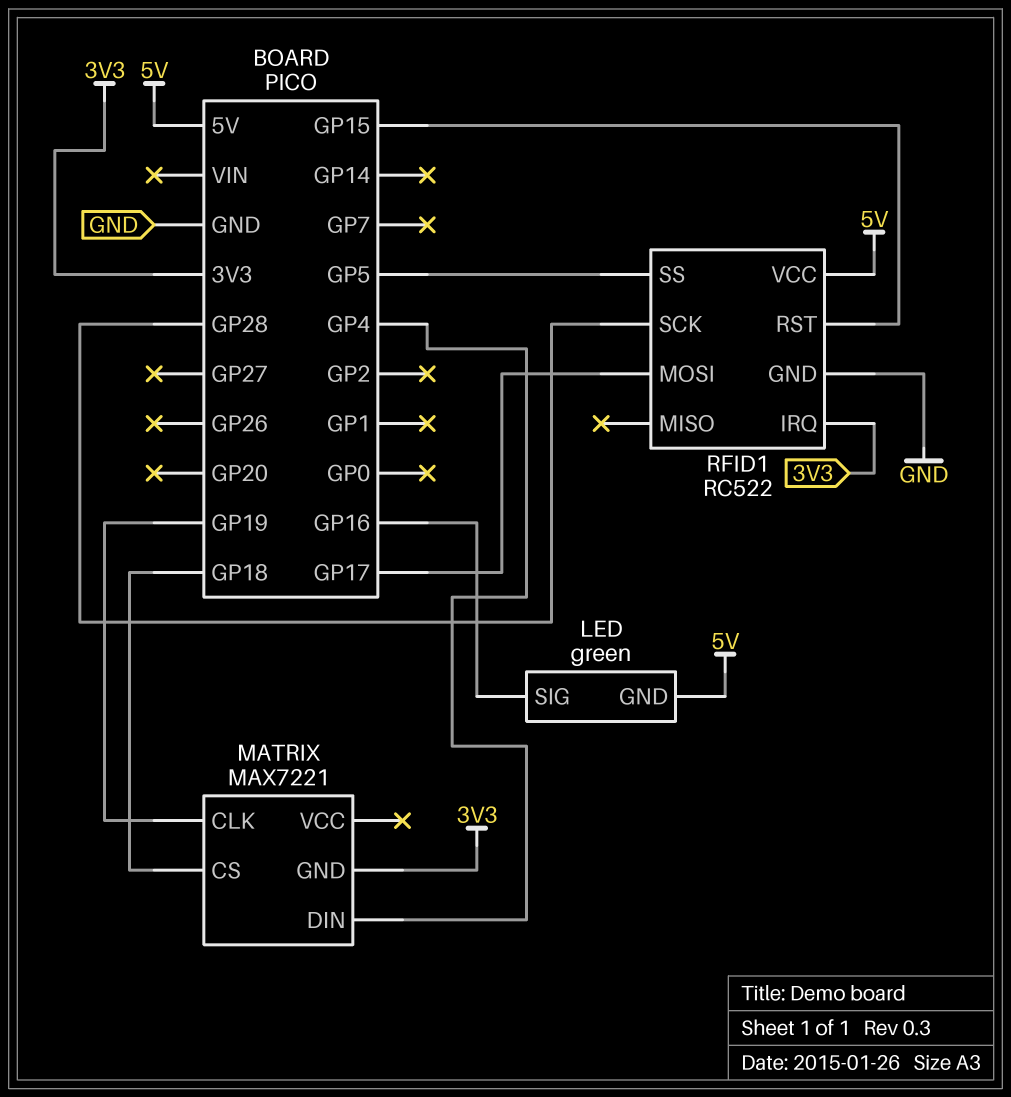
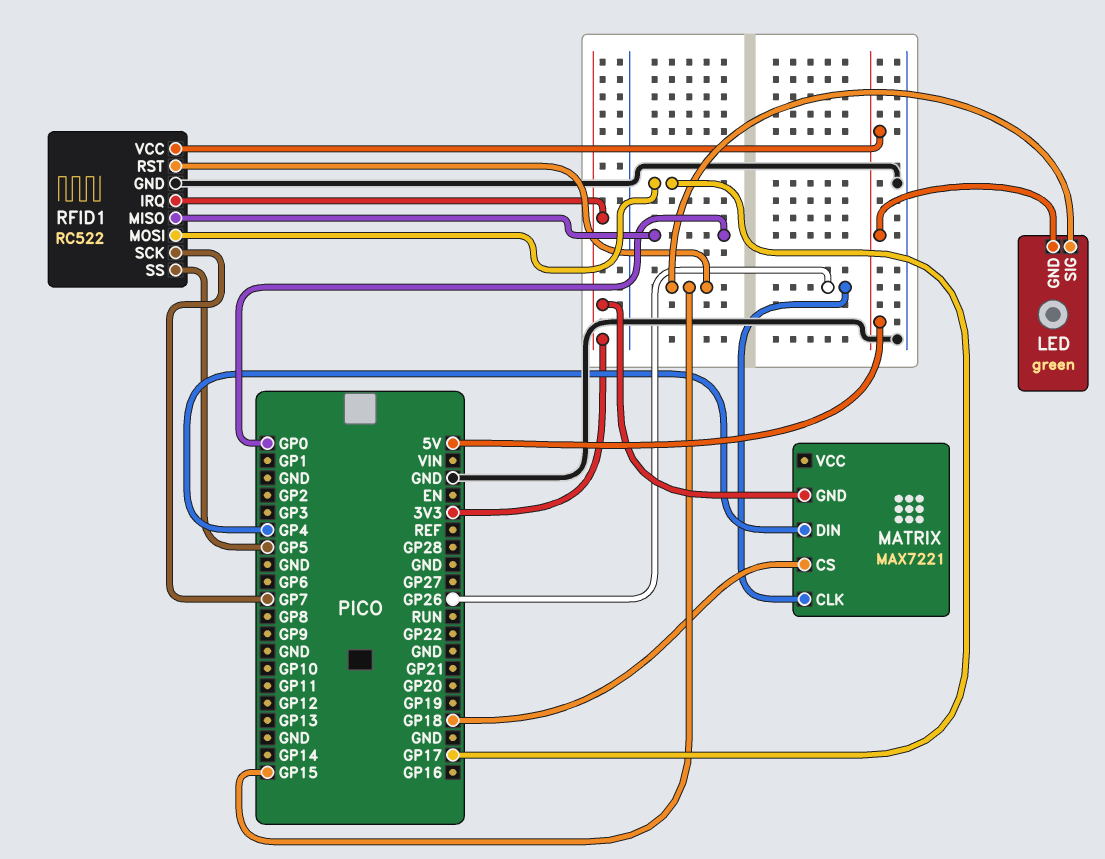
LED pin SIG: GP16 -> GP15
MATRIX pin CLK: GP19 -> GP26
RFID1 pin MISO: none -> GP0
RFID1 pin SCK: GP28 -> GP7

